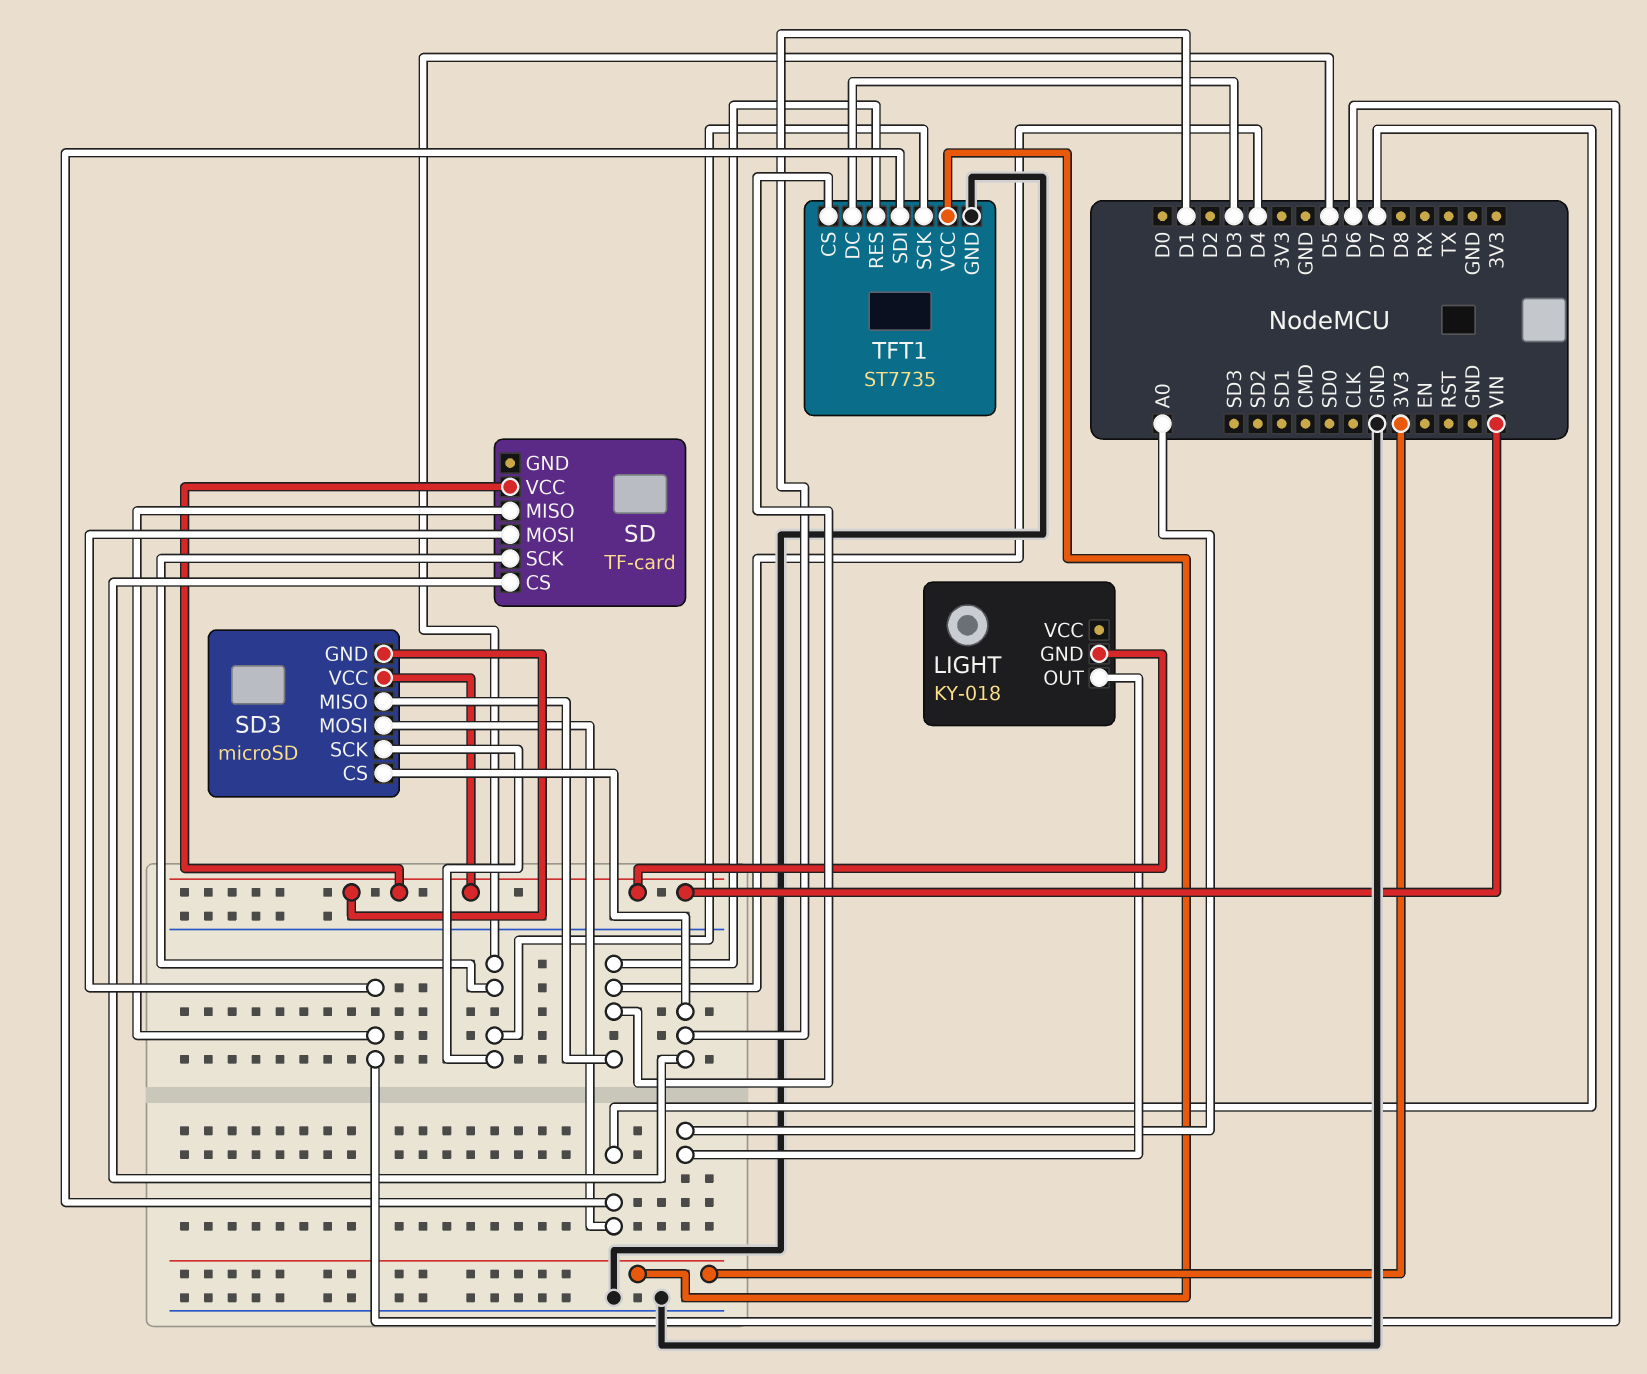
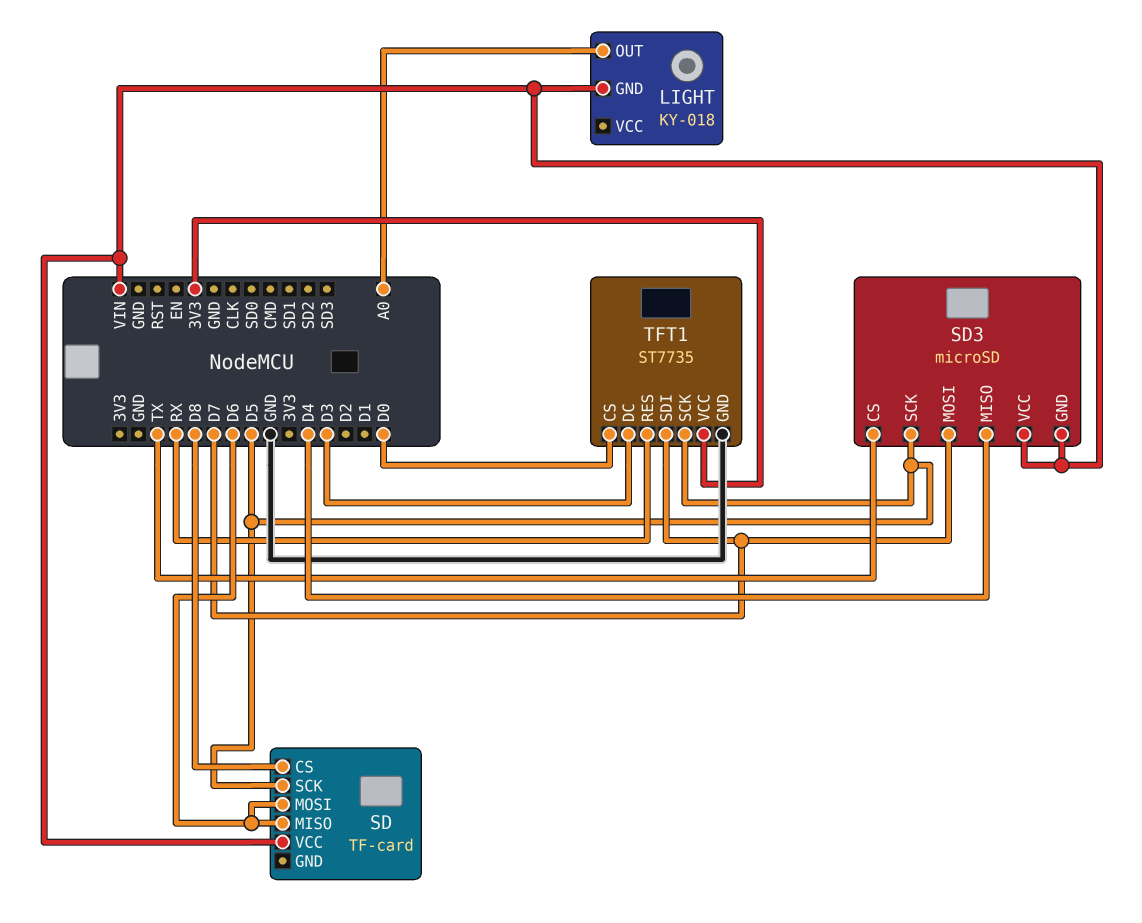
SD pin CS: D1 -> D8
SD3 pin CS: D1 -> TX
TFT1 pin CS: D4 -> D0
TFT1 pin RES: D4 -> RX

